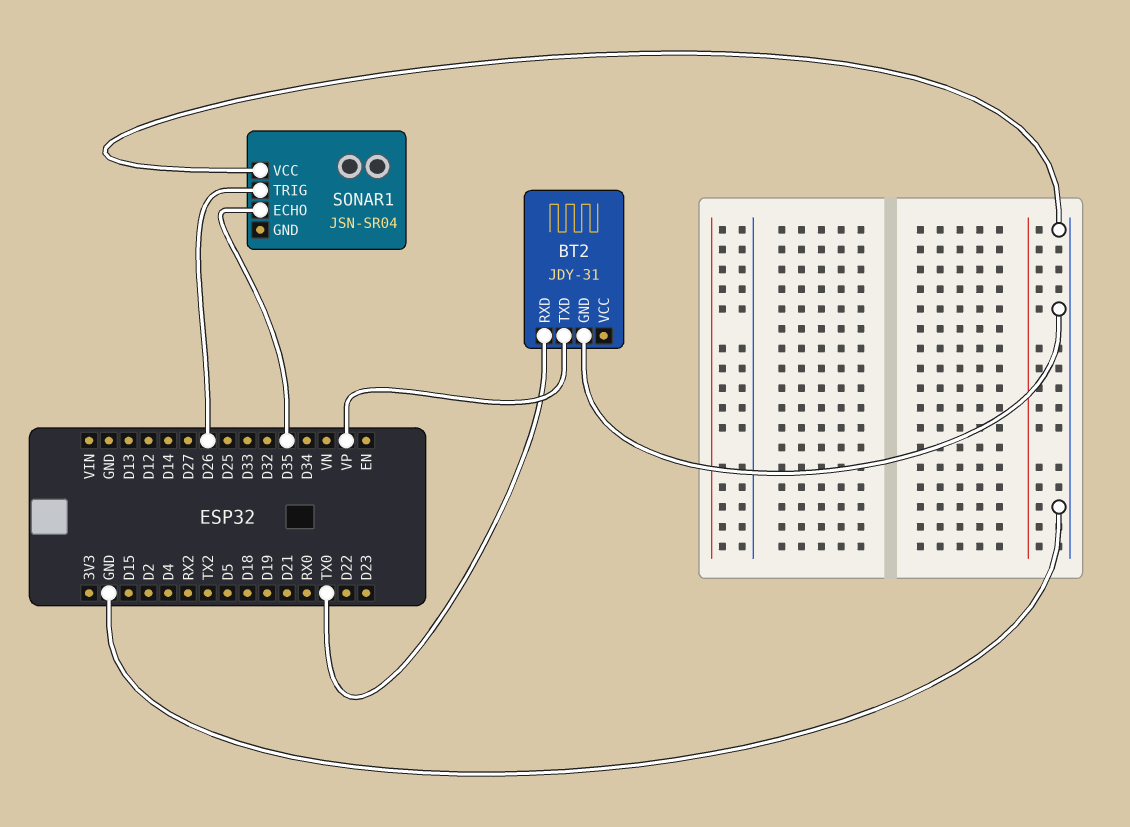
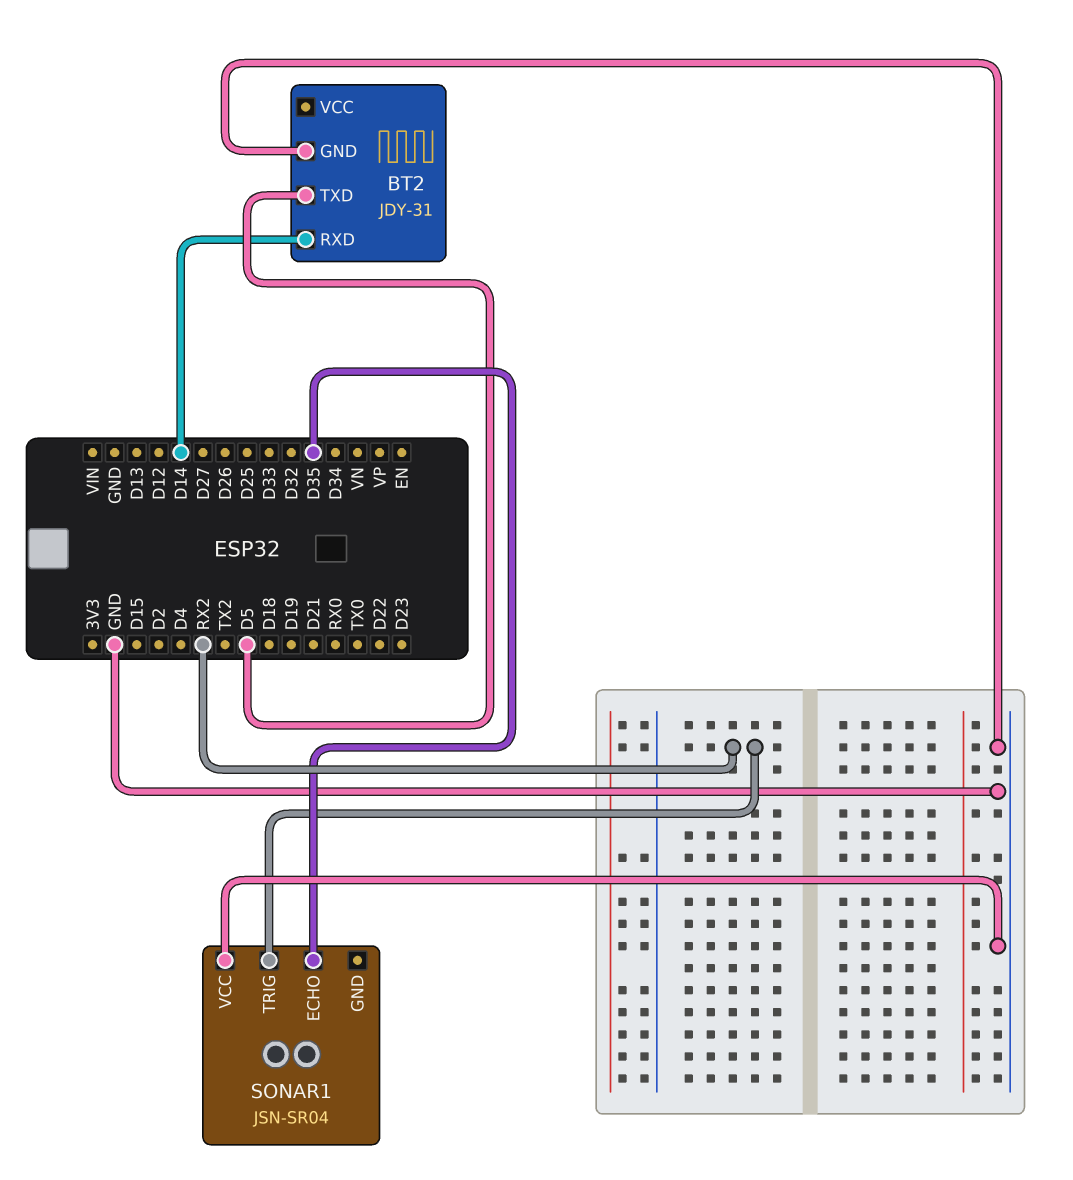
BT2 pin RXD: TX0 -> D14
BT2 pin TXD: VP -> D5
SONAR1 pin TRIG: D26 -> RX2

